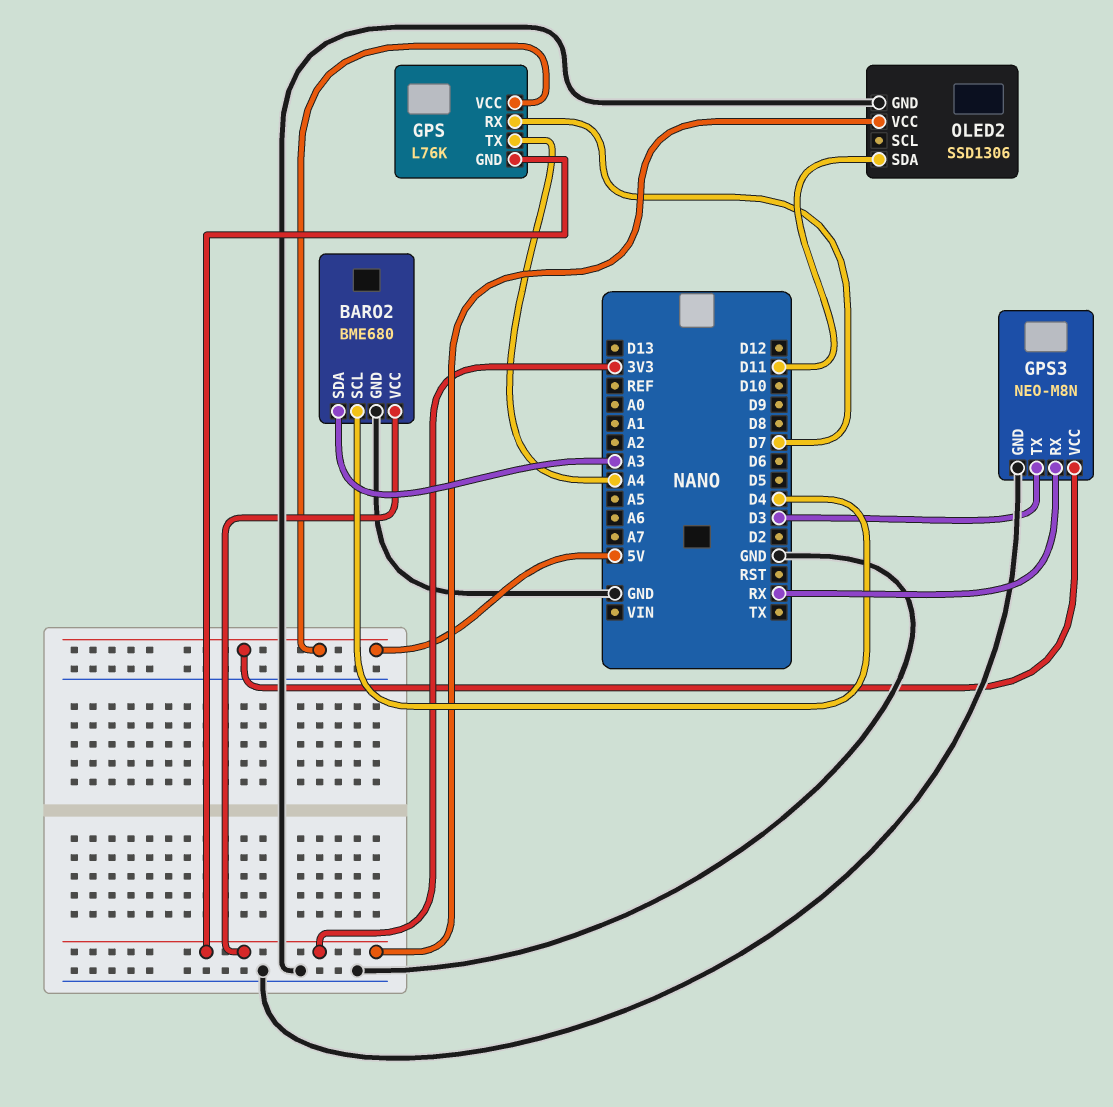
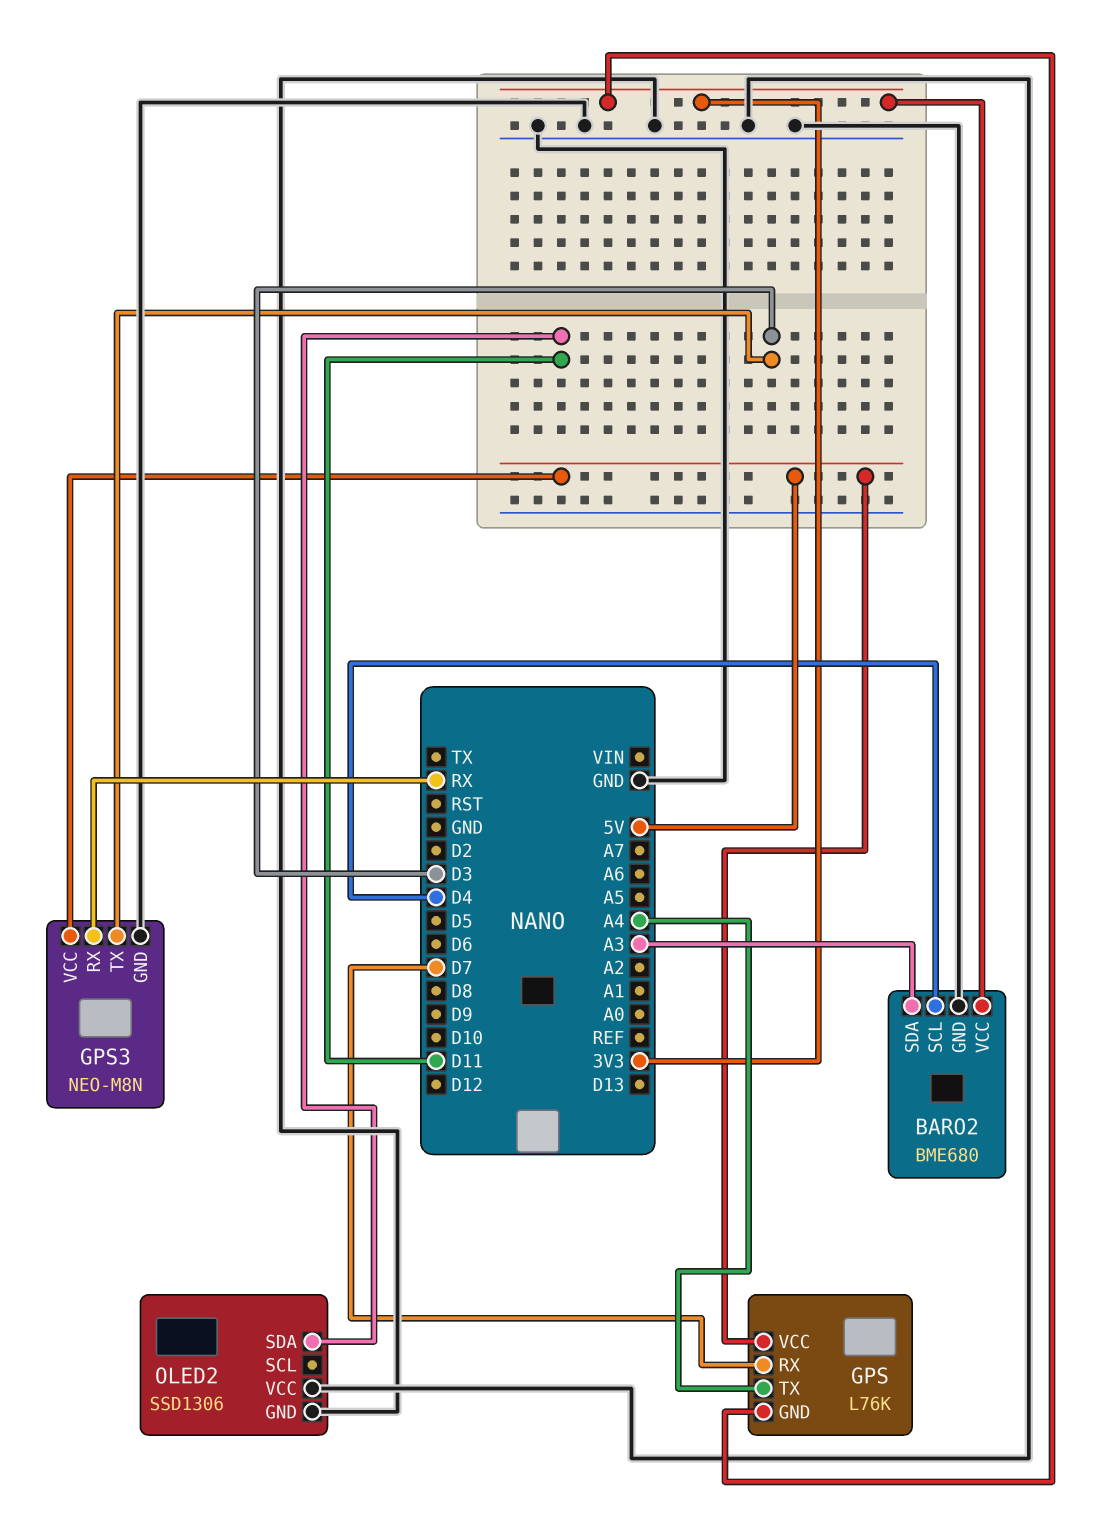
OLED2 pin VCC: 3V3 -> GND

